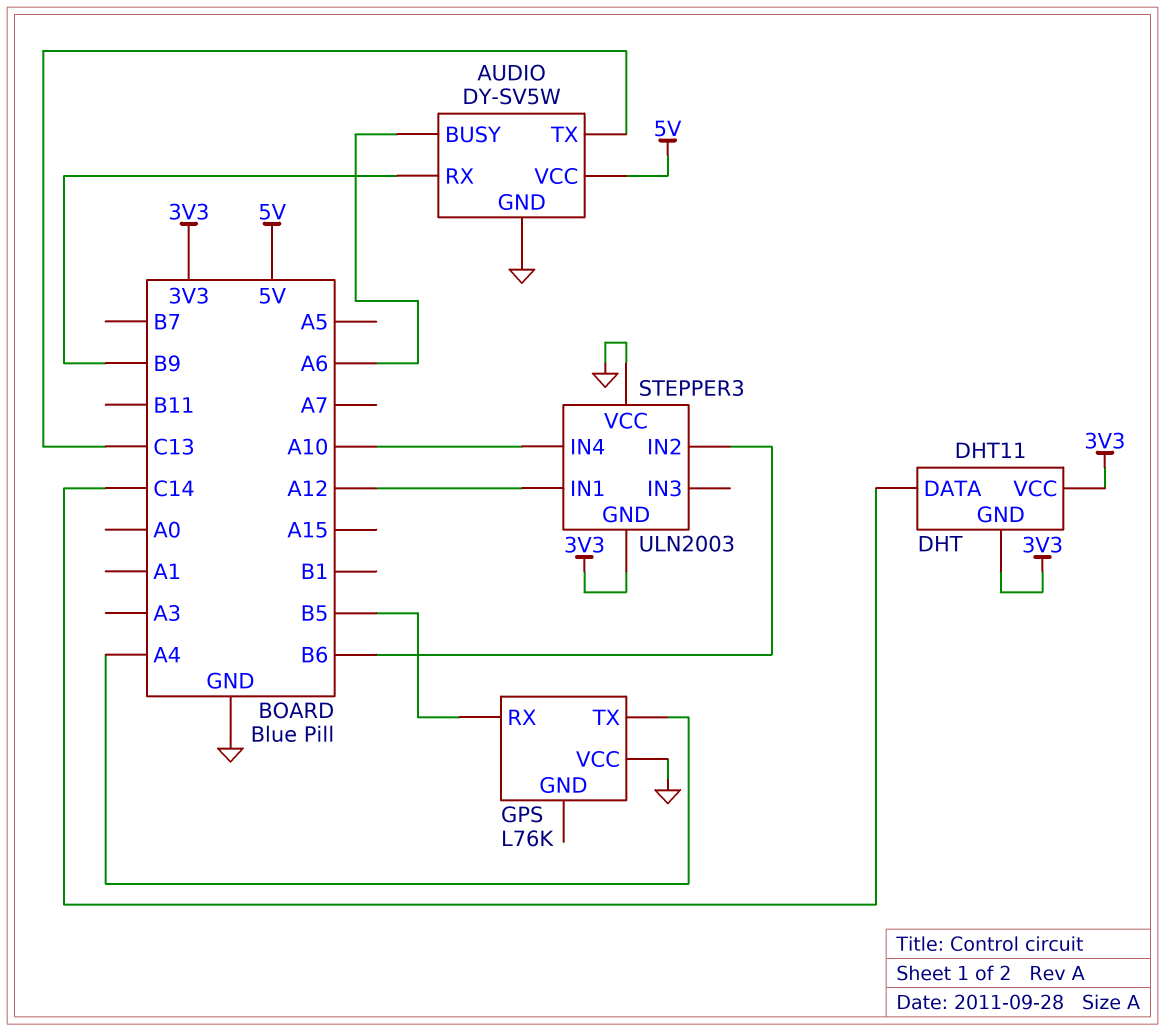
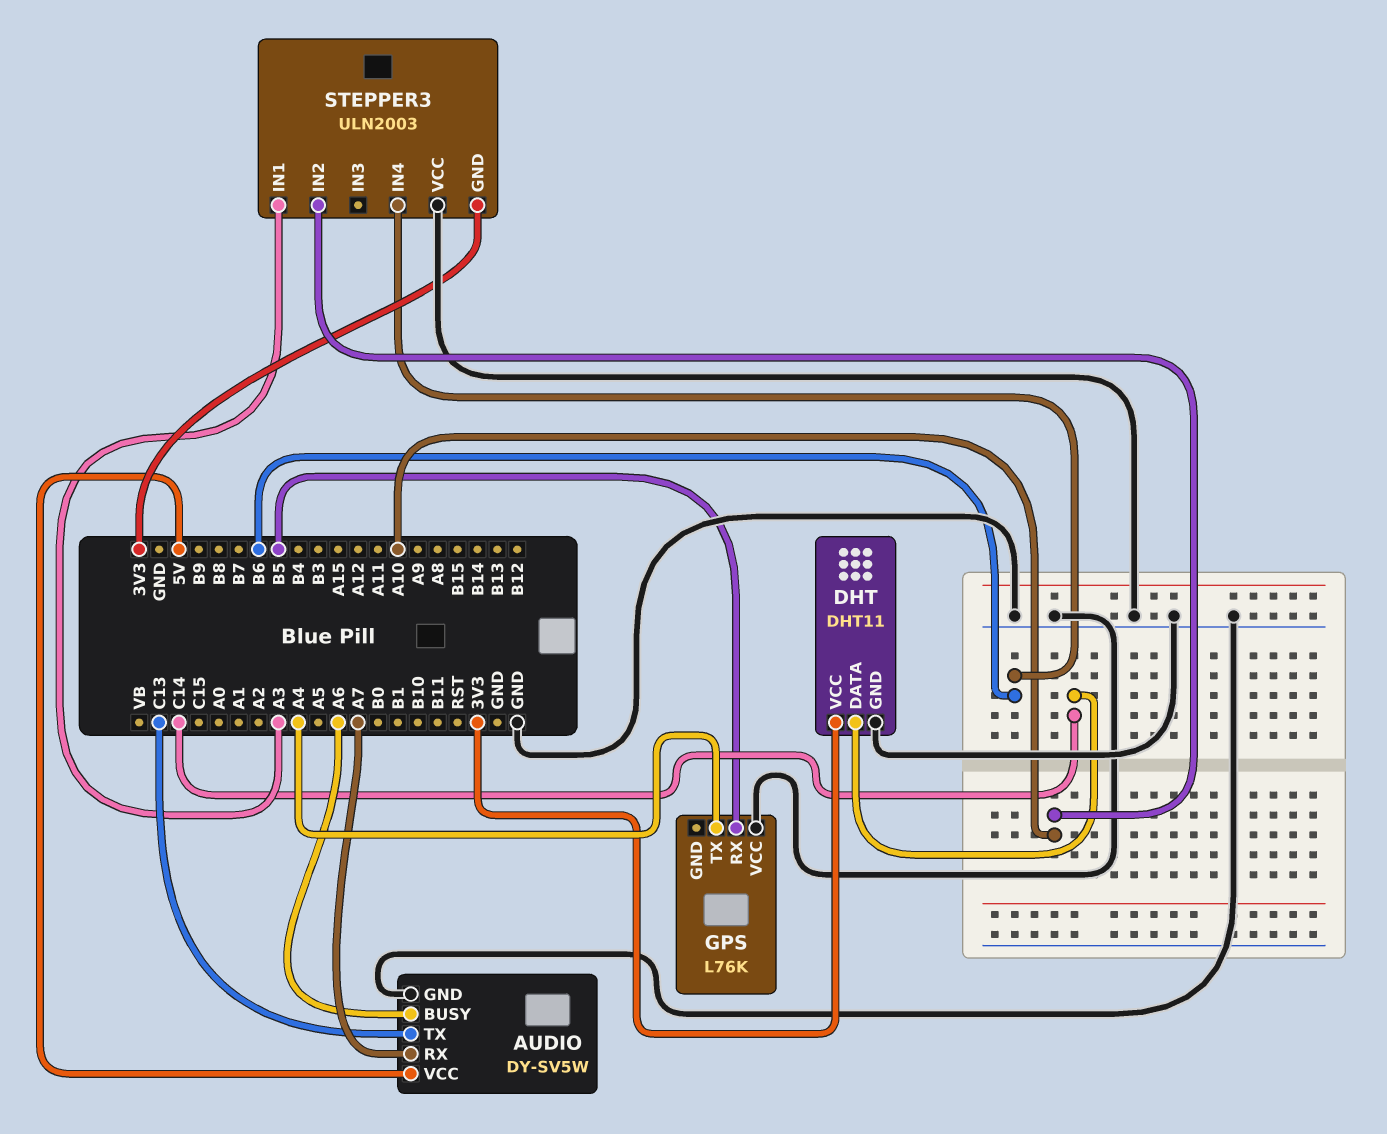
AUDIO pin RX: B9 -> A7
DHT pin GND: 3V3 -> GND
STEPPER3 pin IN1: A12 -> A3
STEPPER3 pin IN2: B6 -> A10
STEPPER3 pin IN4: A10 -> B6

